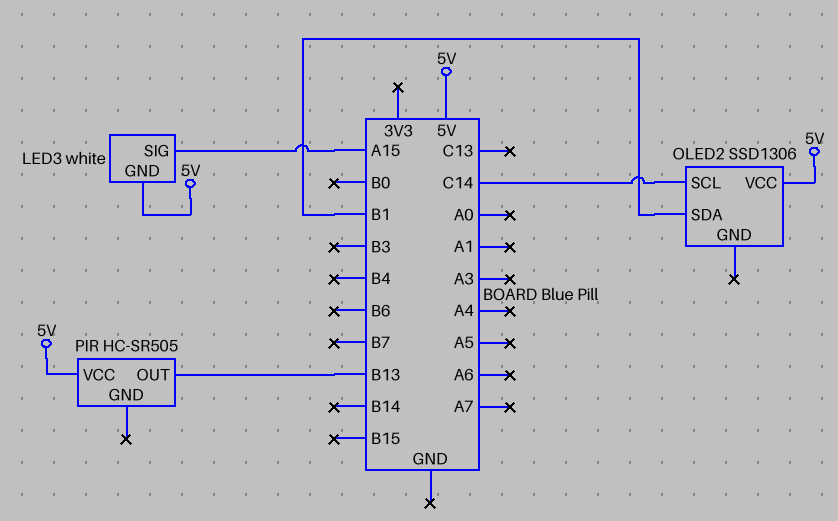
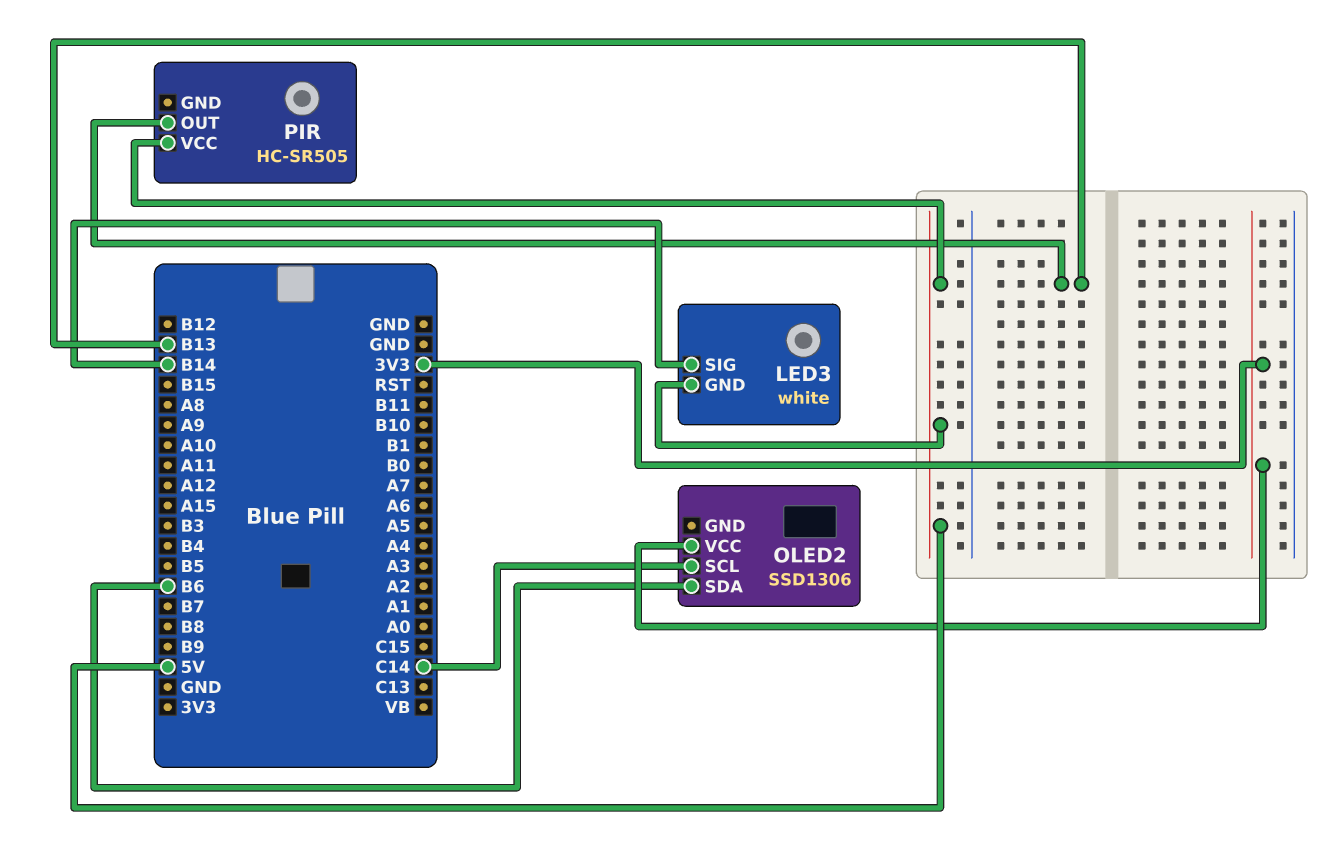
LED3 pin SIG: A15 -> B14
OLED2 pin SDA: B1 -> B6
OLED2 pin VCC: 5V -> 3V3

